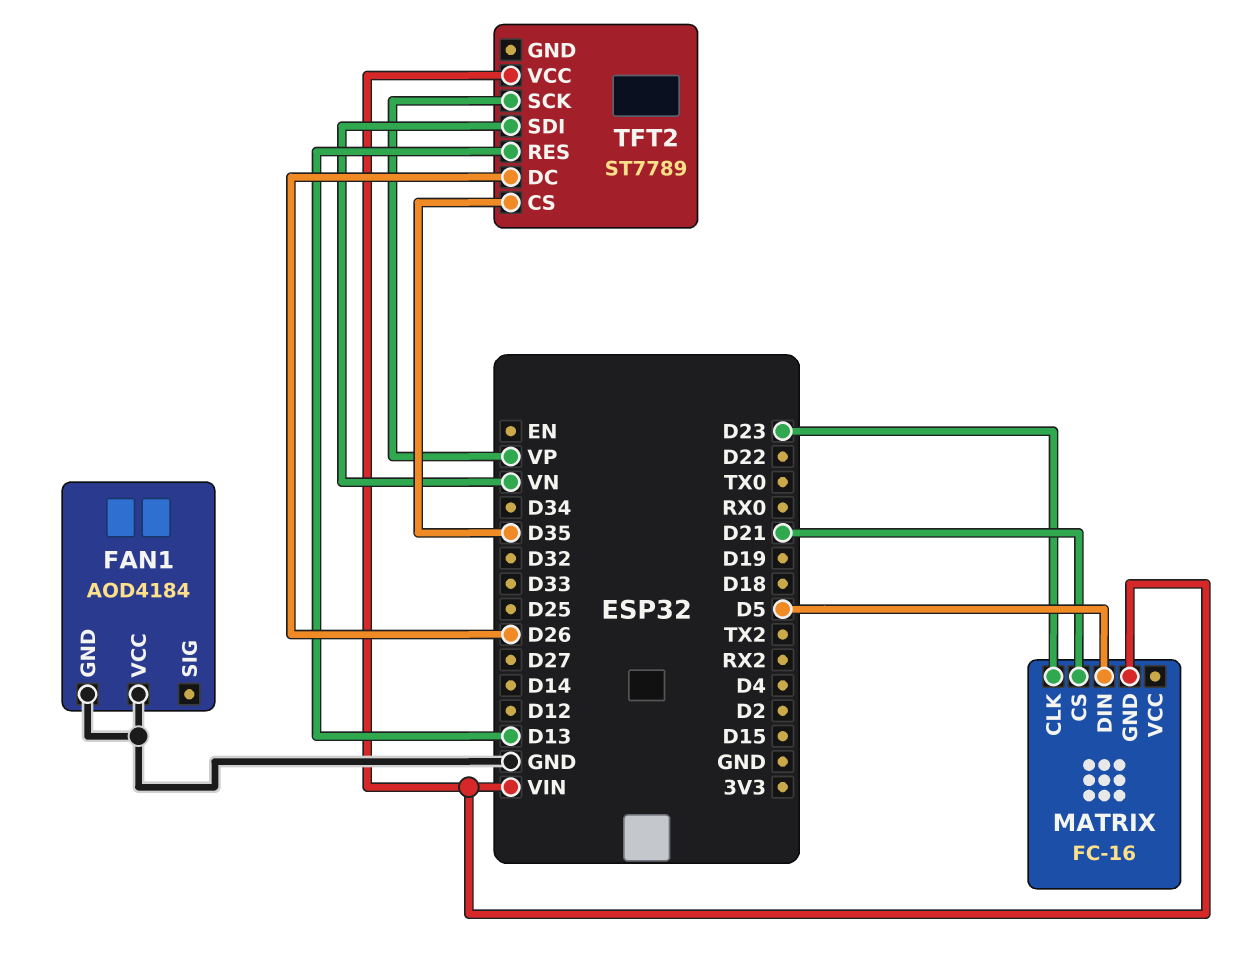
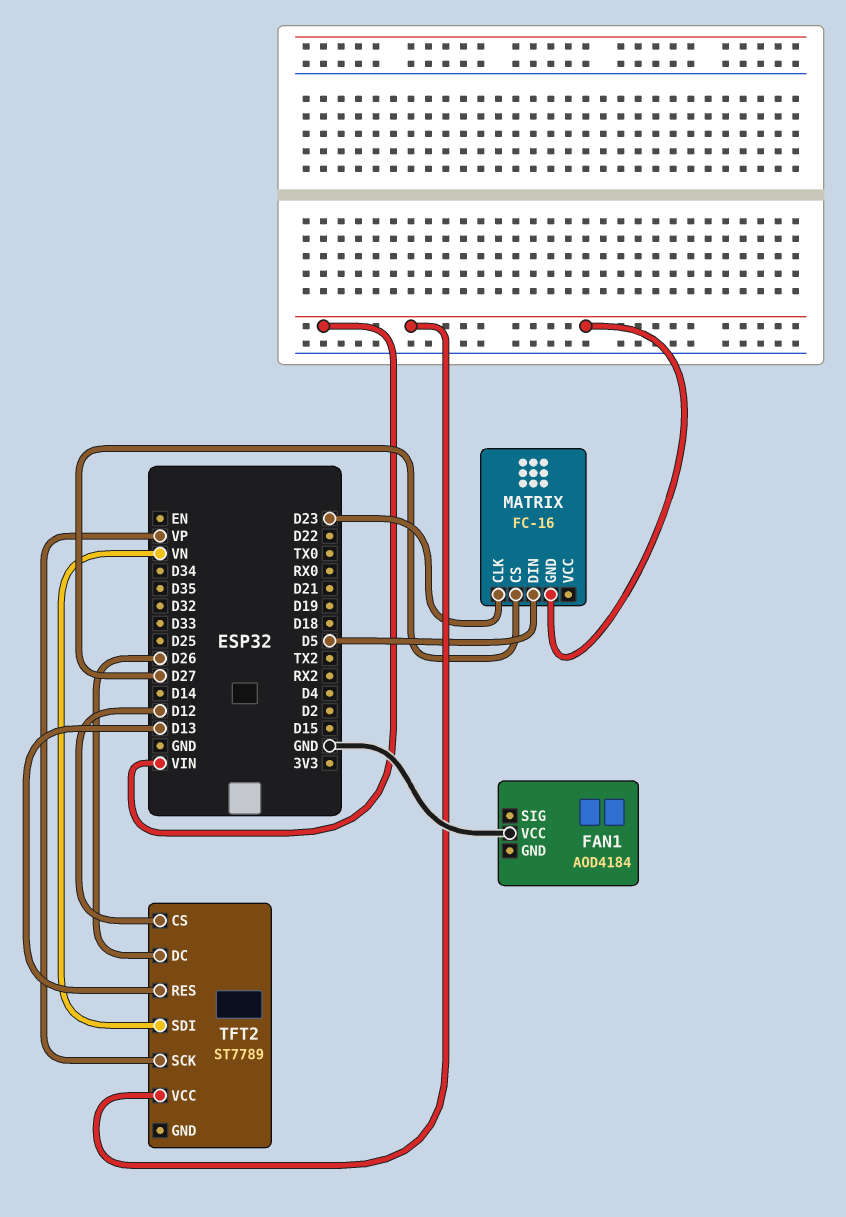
FAN1 pin GND: GND -> none
MATRIX pin CS: D21 -> D27
TFT2 pin CS: D35 -> D12

